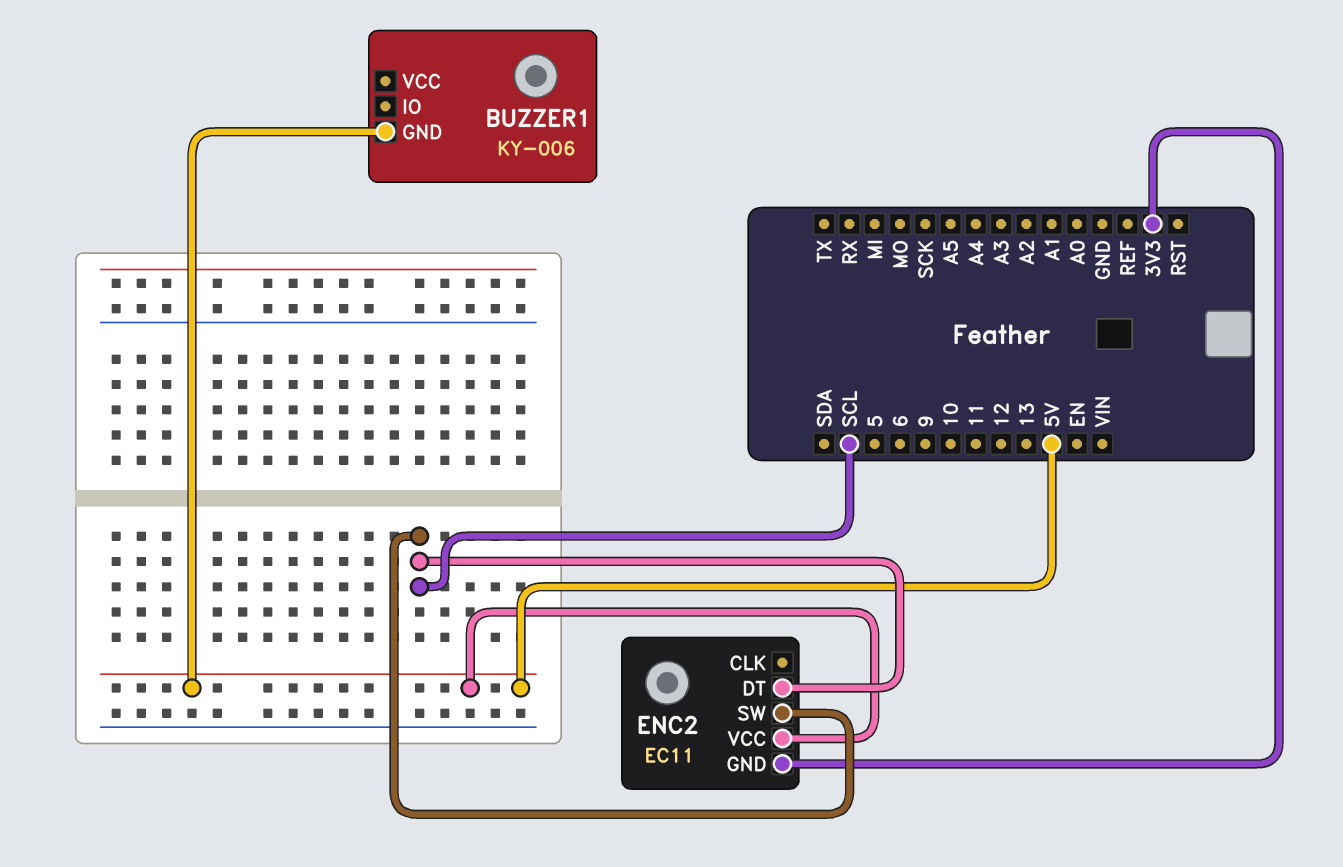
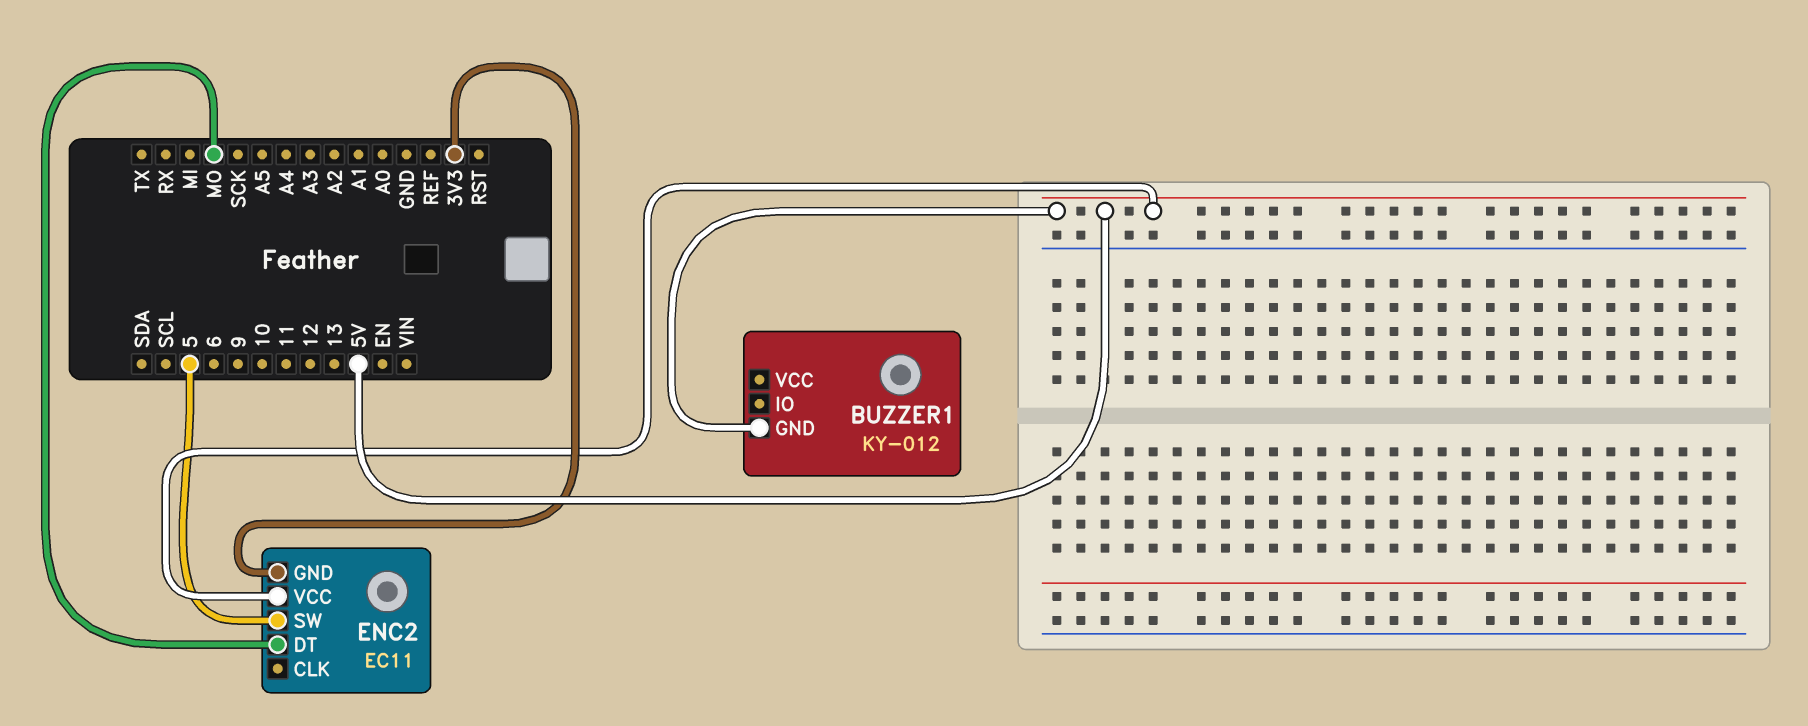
BUZZER1: KY-006 -> KY-012
ENC2 pin DT: SCL -> MO
ENC2 pin SW: SCL -> 5

